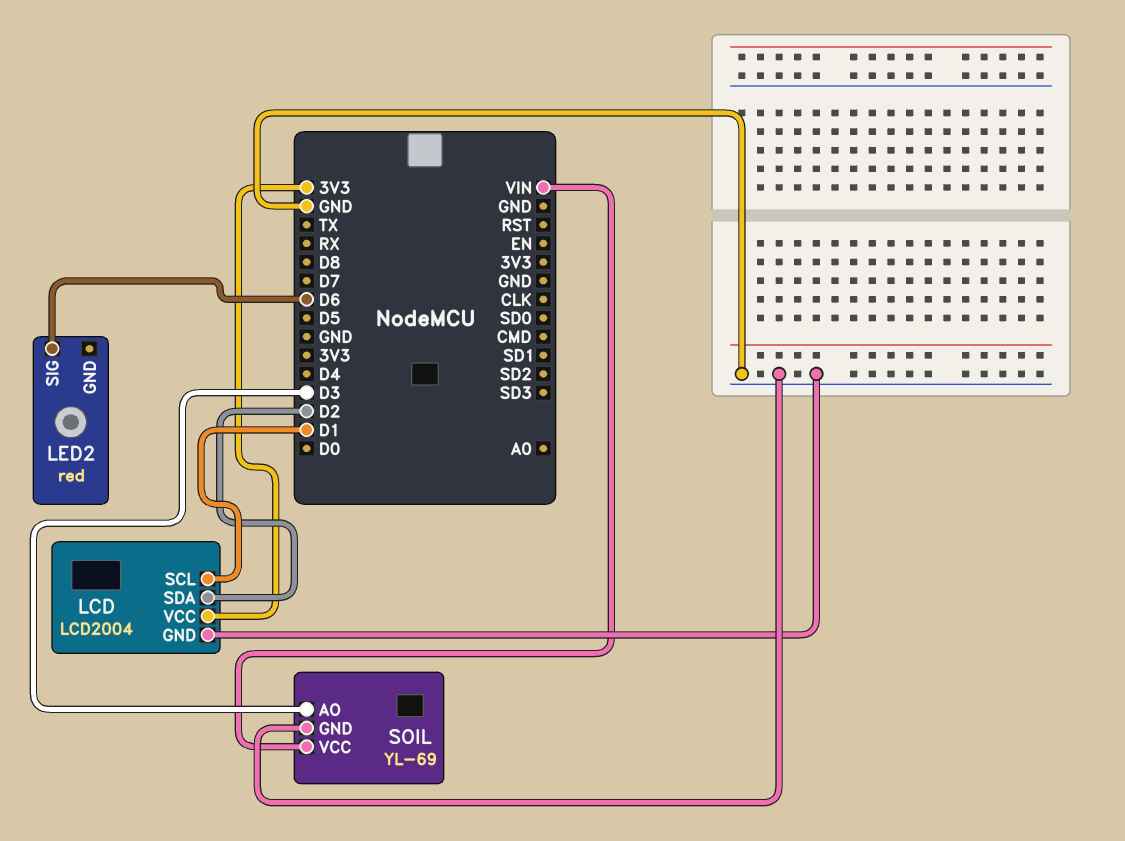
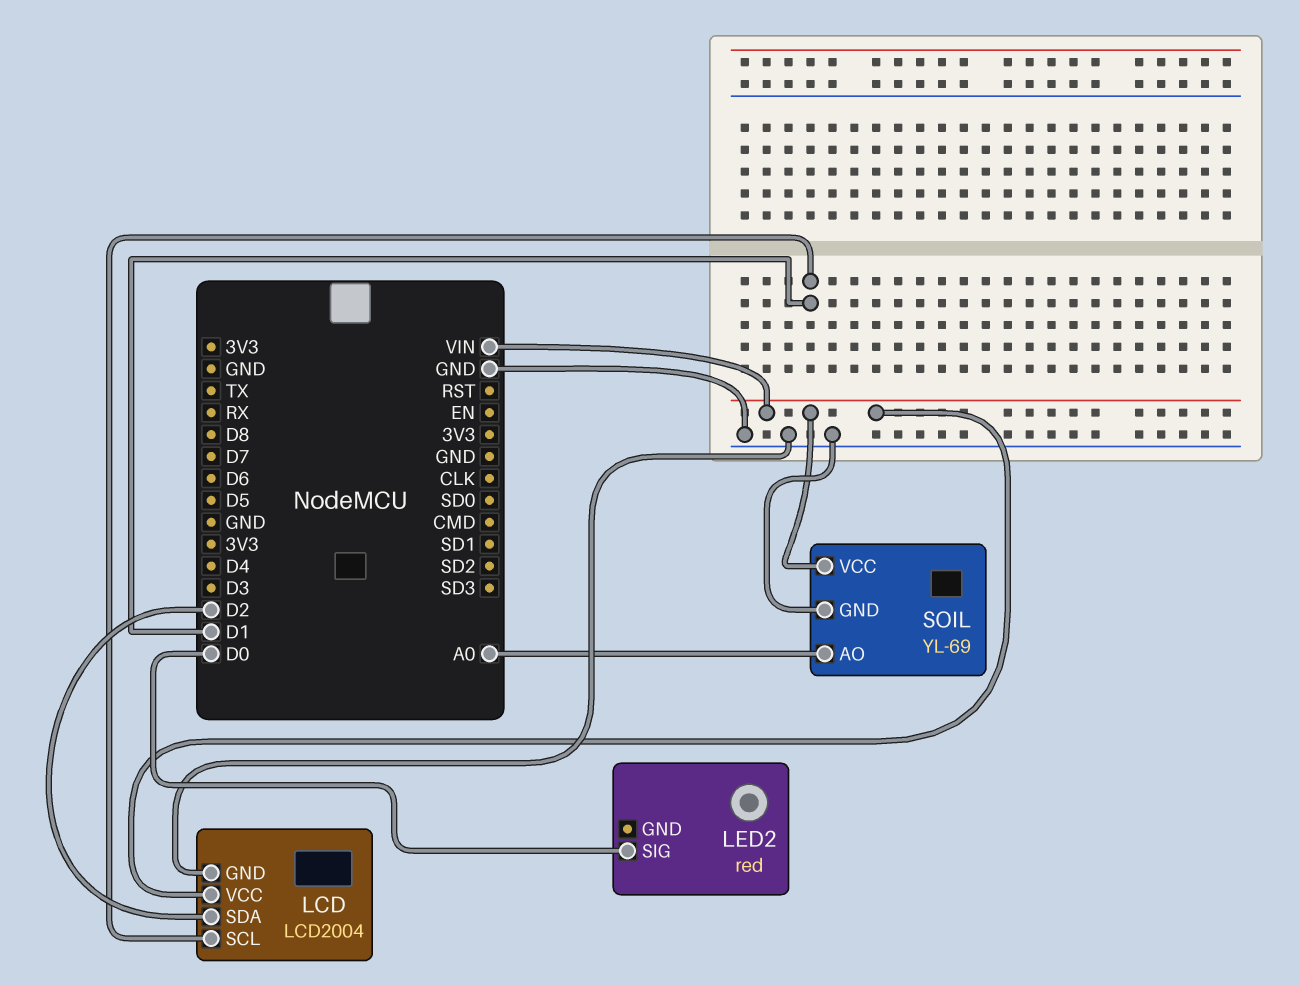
LCD pin VCC: 3V3 -> VIN
LED2 pin SIG: D6 -> D0
SOIL pin AO: D3 -> A0

